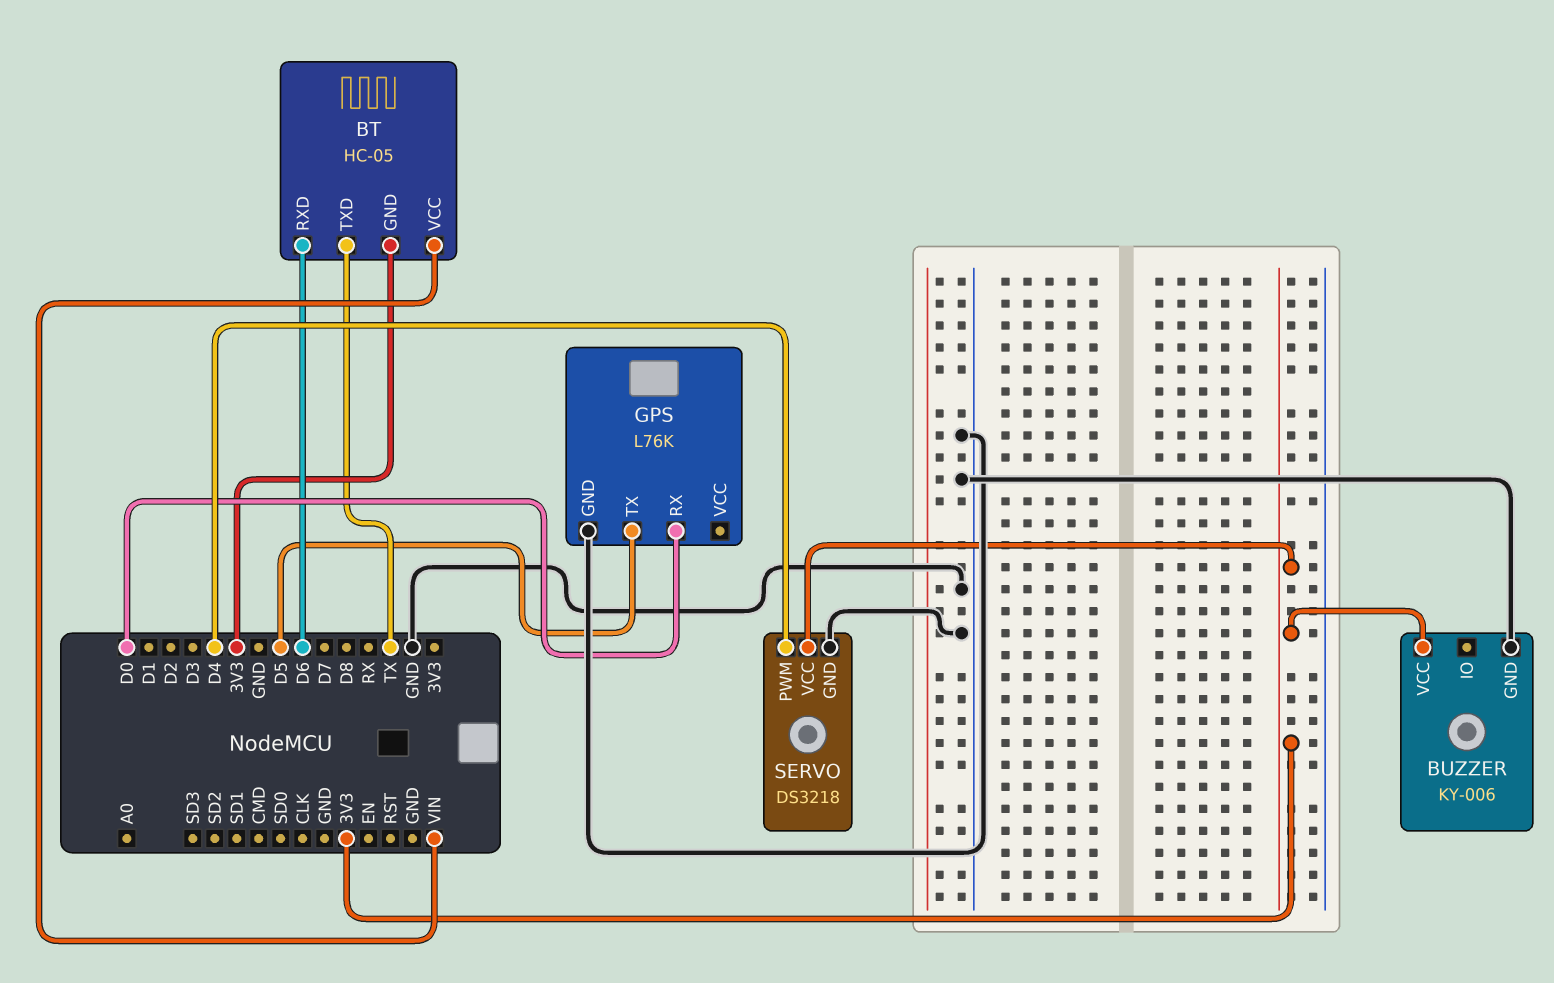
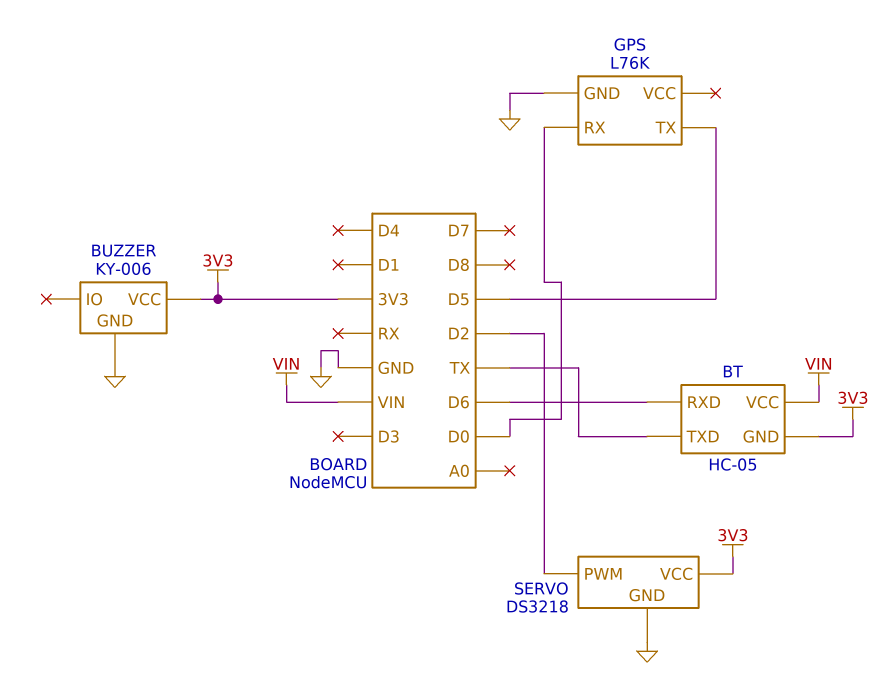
SERVO pin PWM: D4 -> D2

